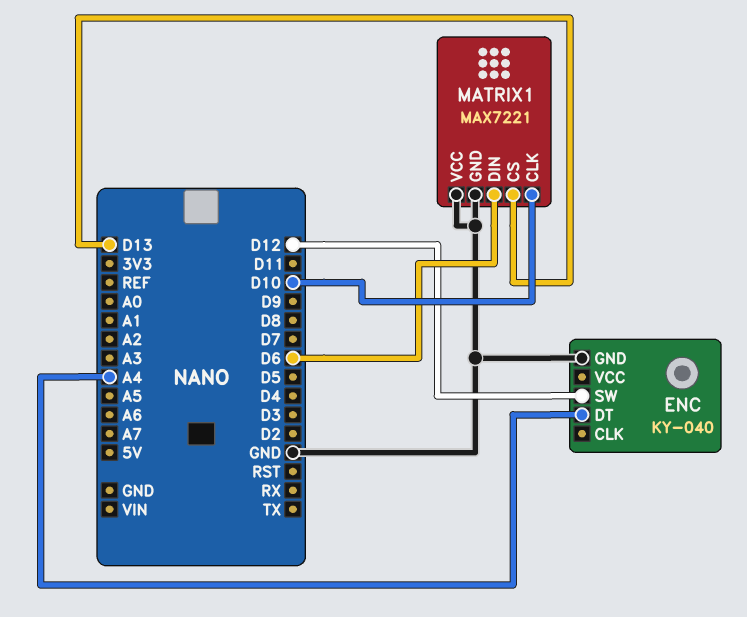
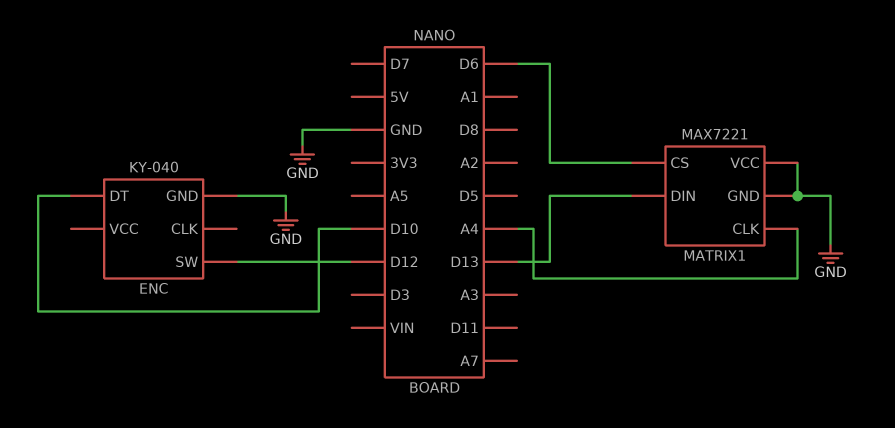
ENC pin DT: A4 -> D10
MATRIX1 pin CLK: D10 -> A4
MATRIX1 pin CS: D13 -> D6
MATRIX1 pin DIN: D6 -> D13

